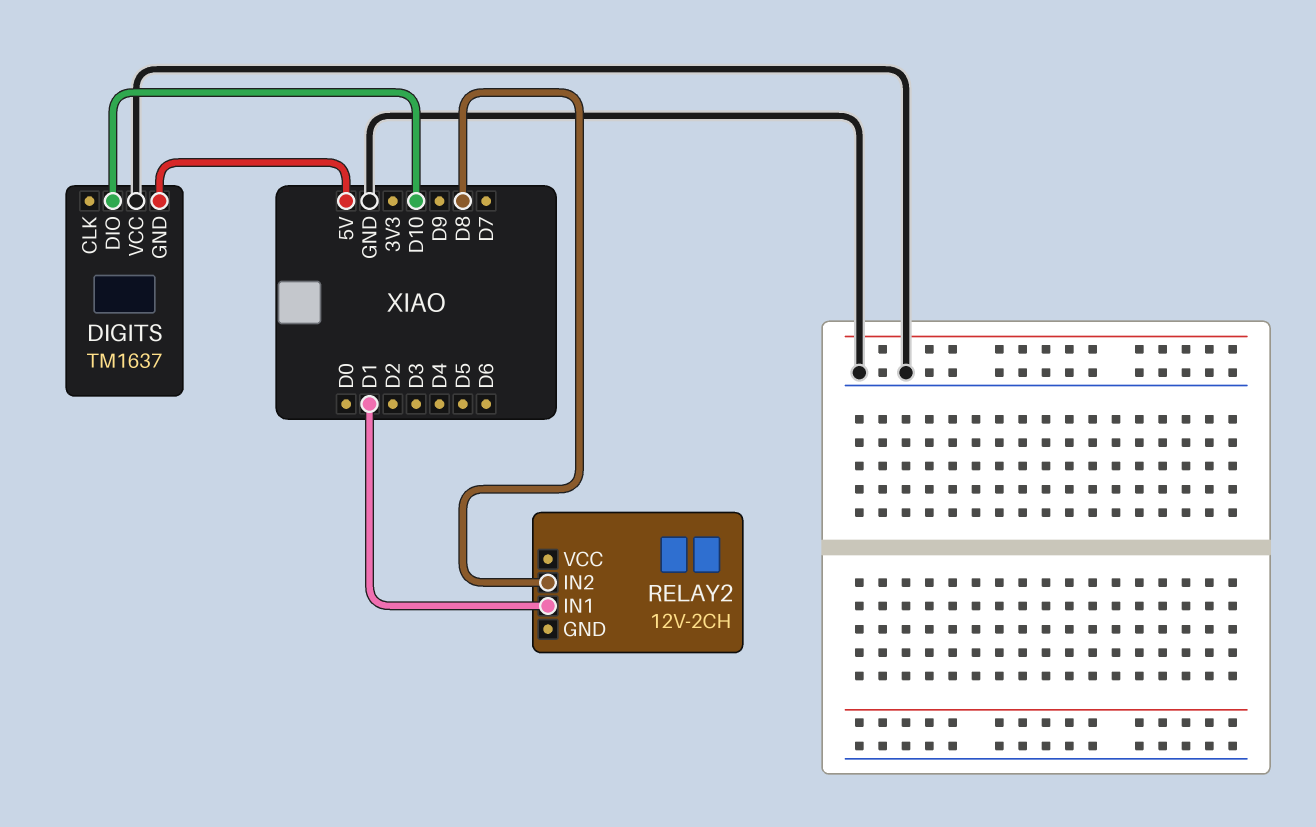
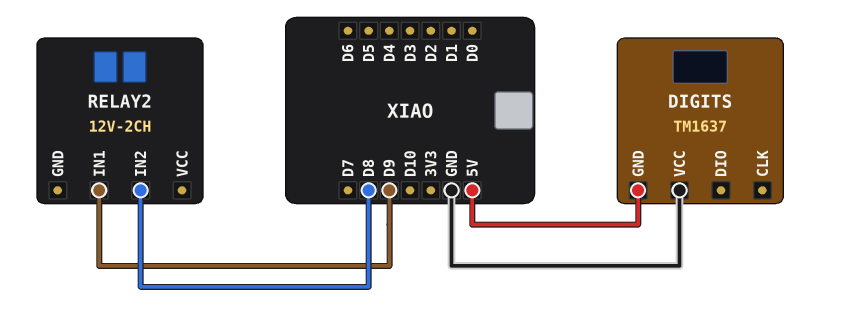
DIGITS pin DIO: D10 -> none
RELAY2 pin IN1: D1 -> D9

